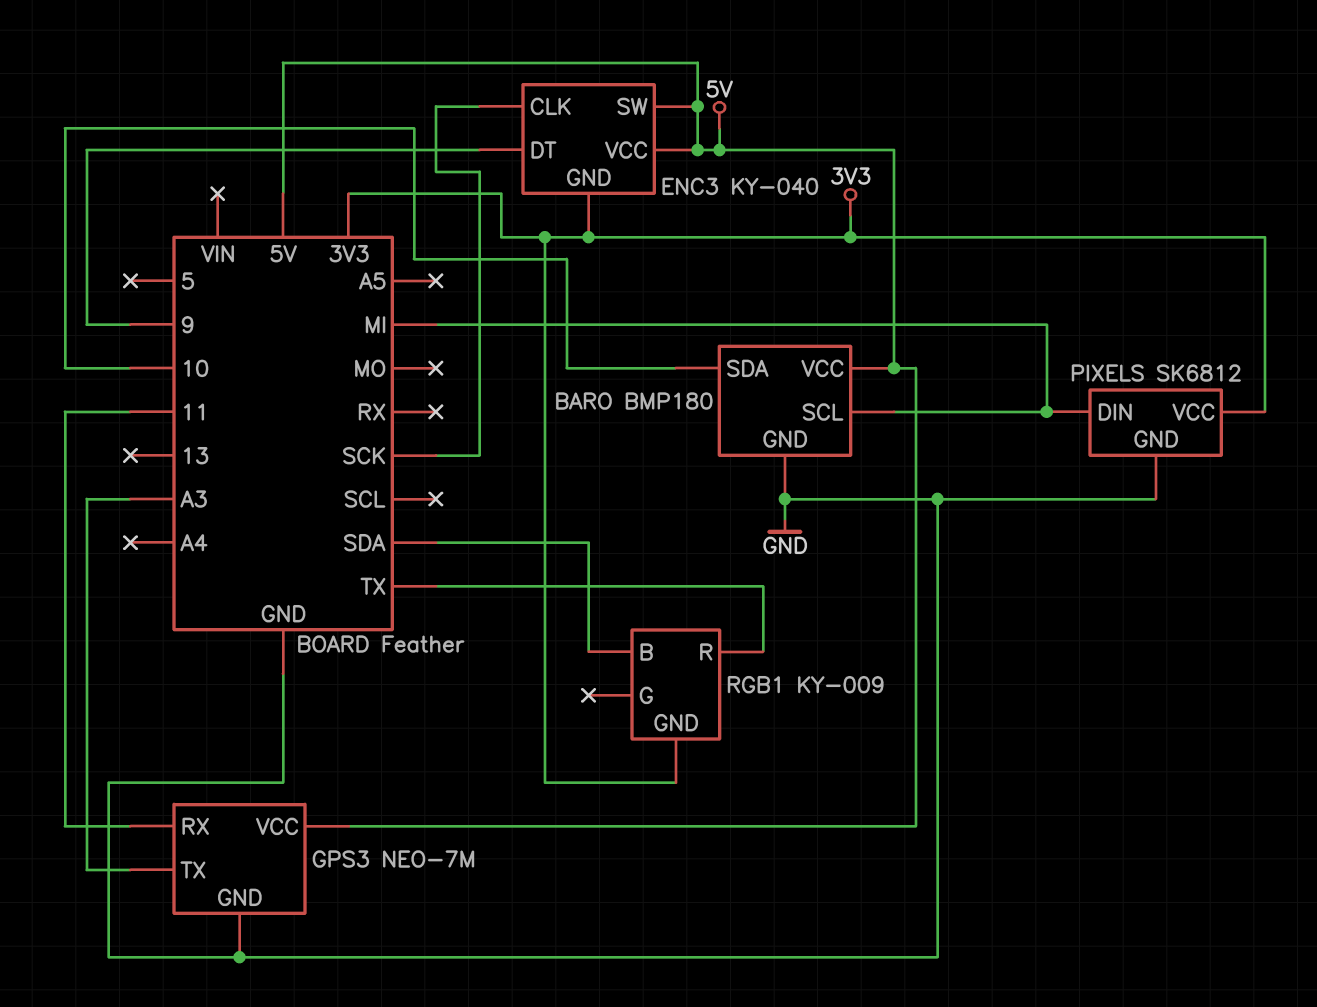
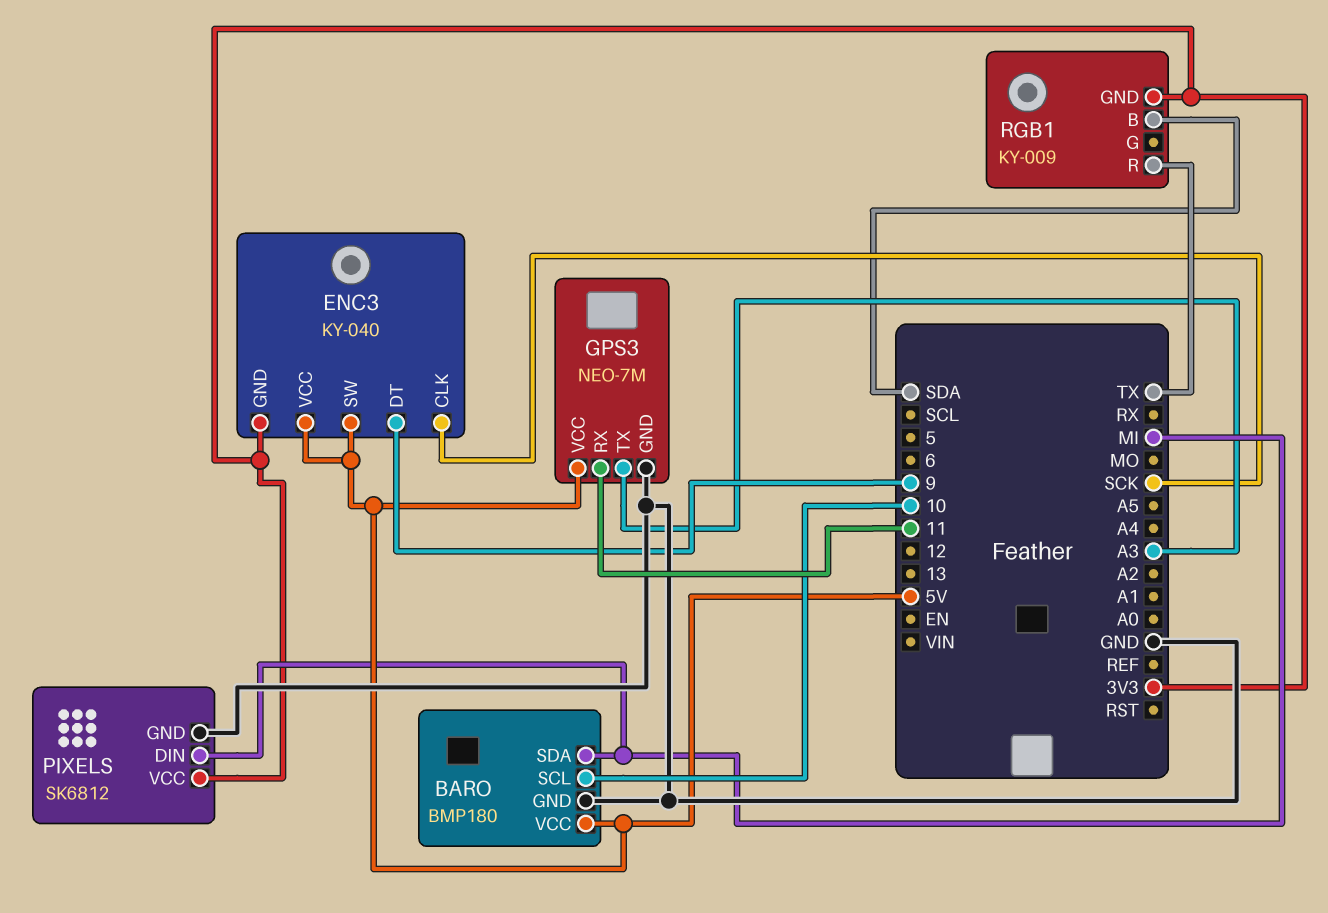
BARO pin SCL: MI -> 10
BARO pin SDA: 10 -> MI

